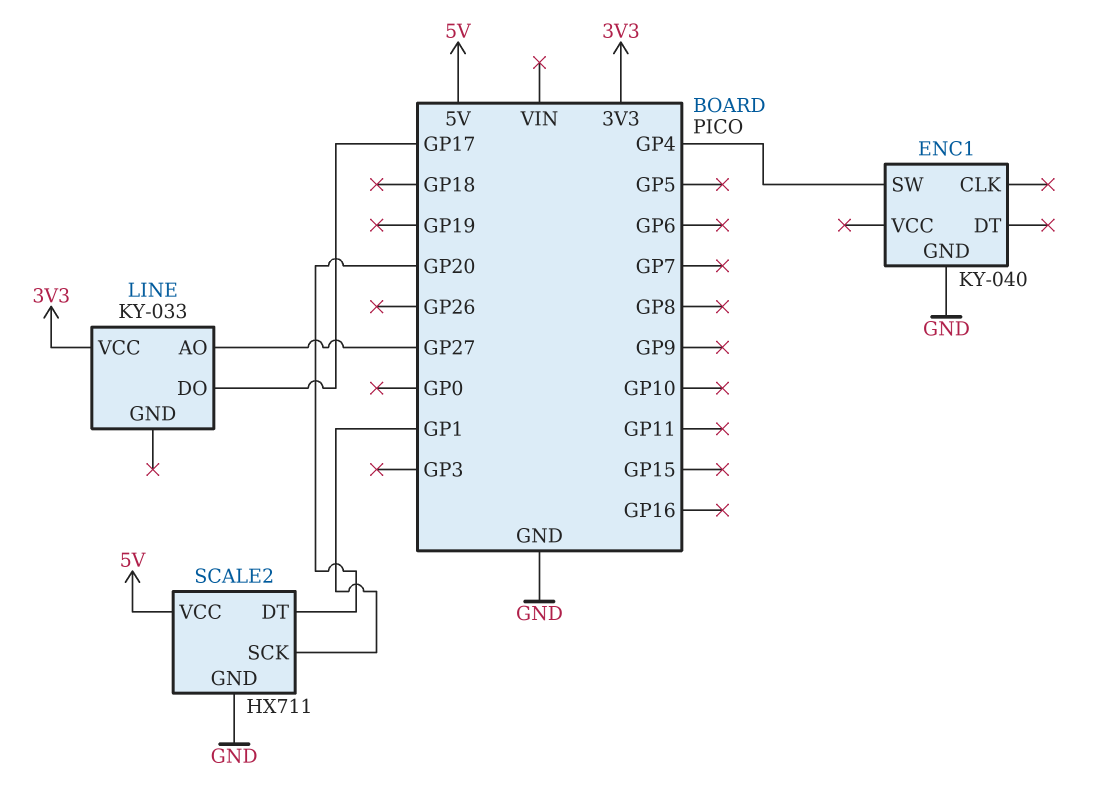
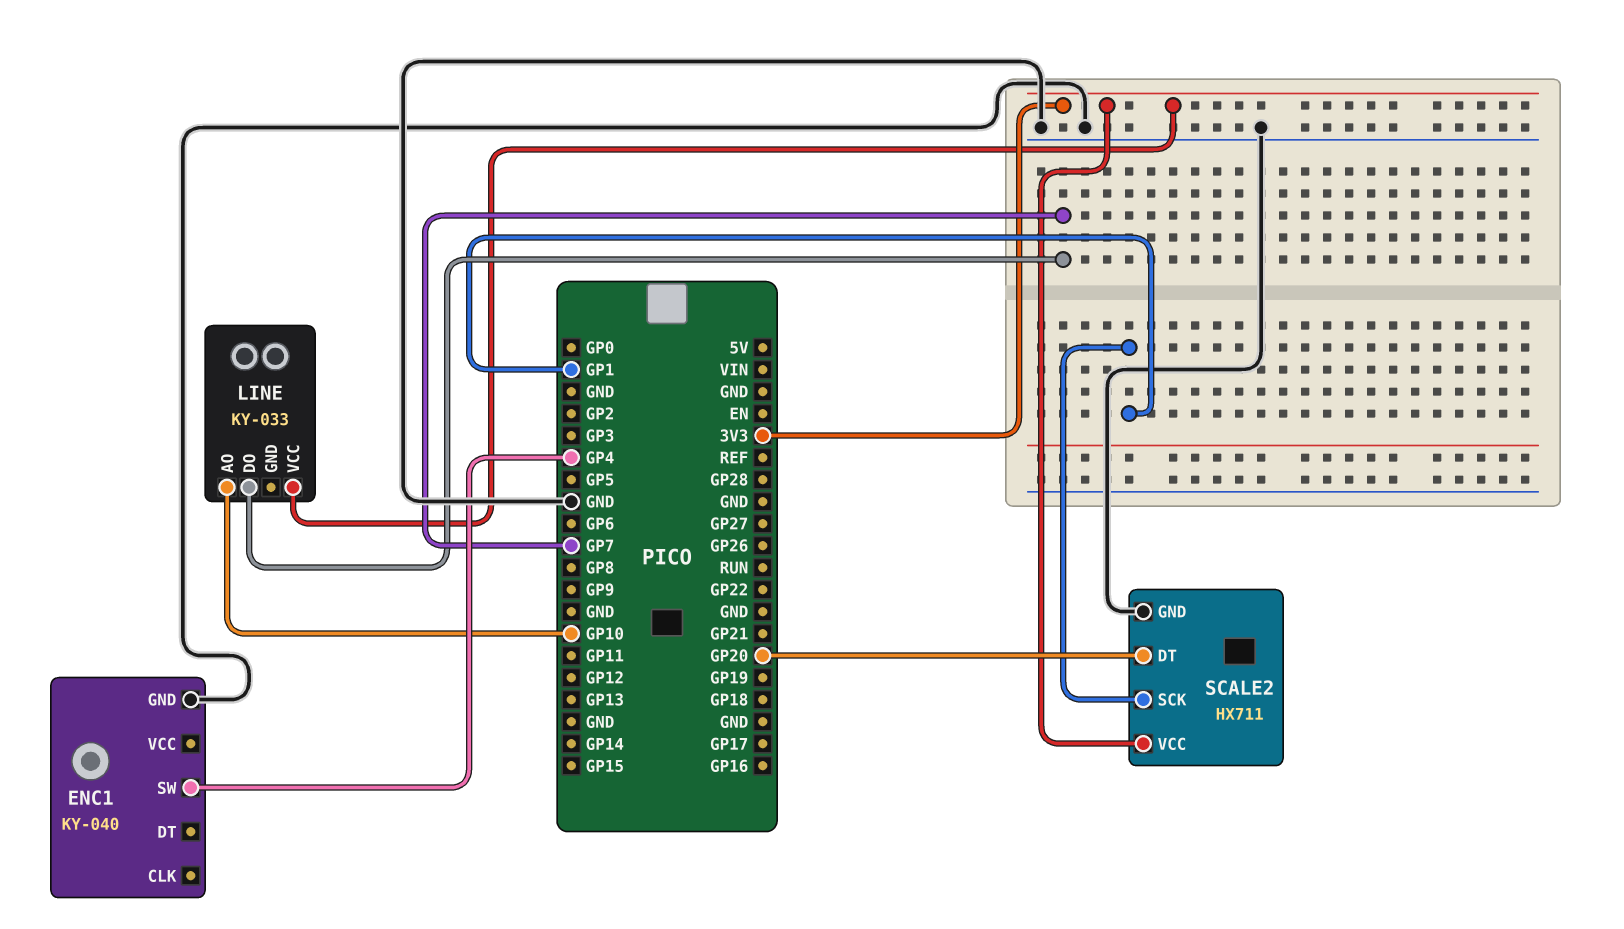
LINE pin AO: GP27 -> GP10
LINE pin DO: GP17 -> GP7
SCALE2 pin VCC: 5V -> 3V3

